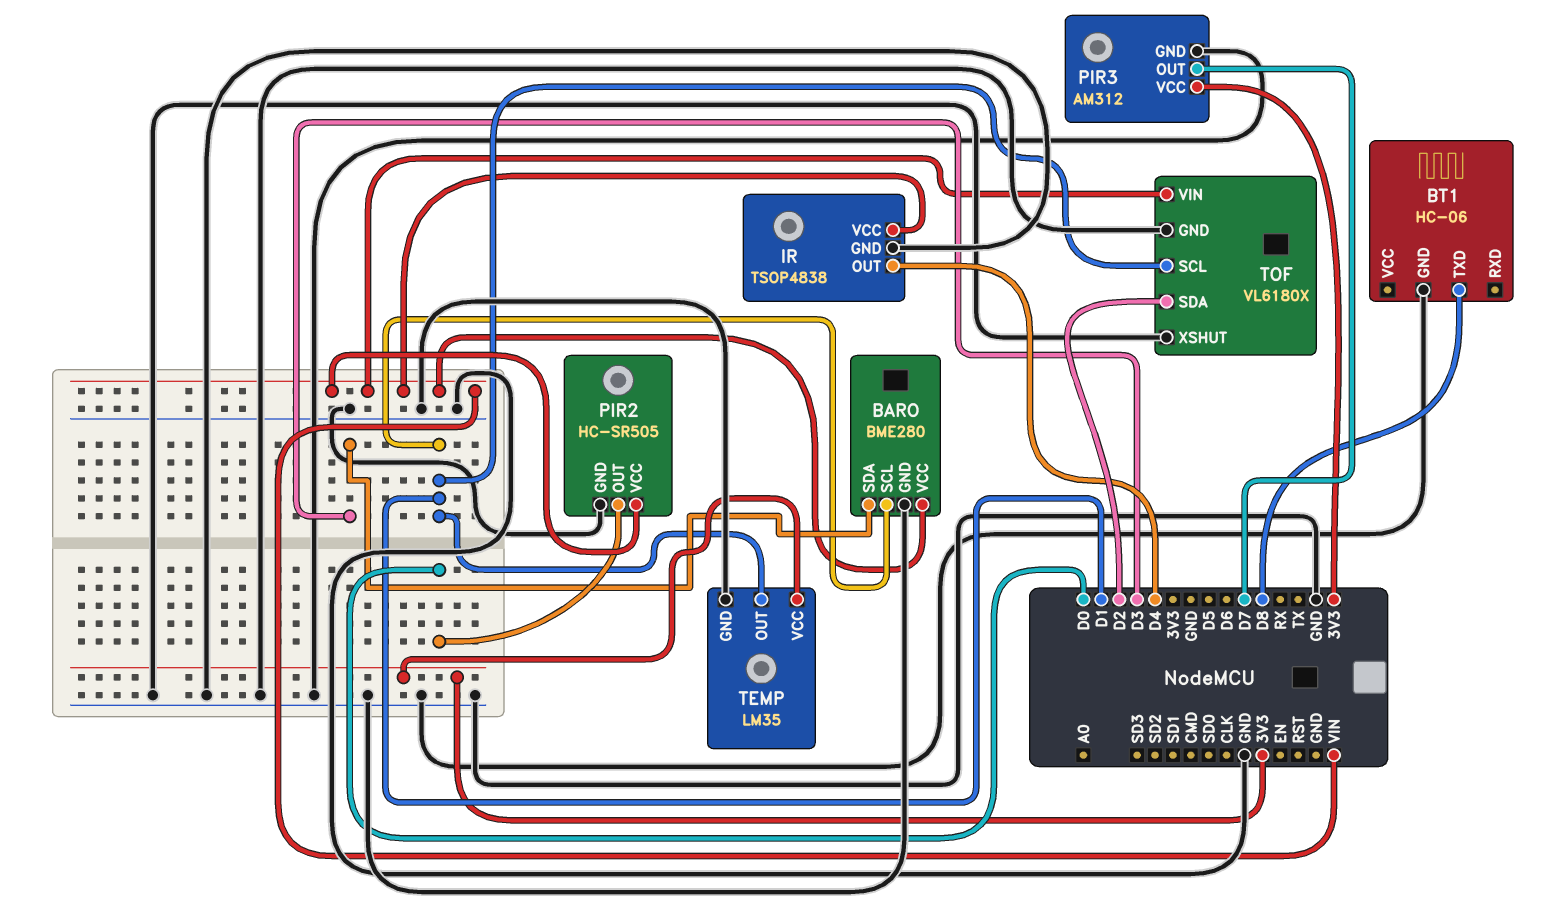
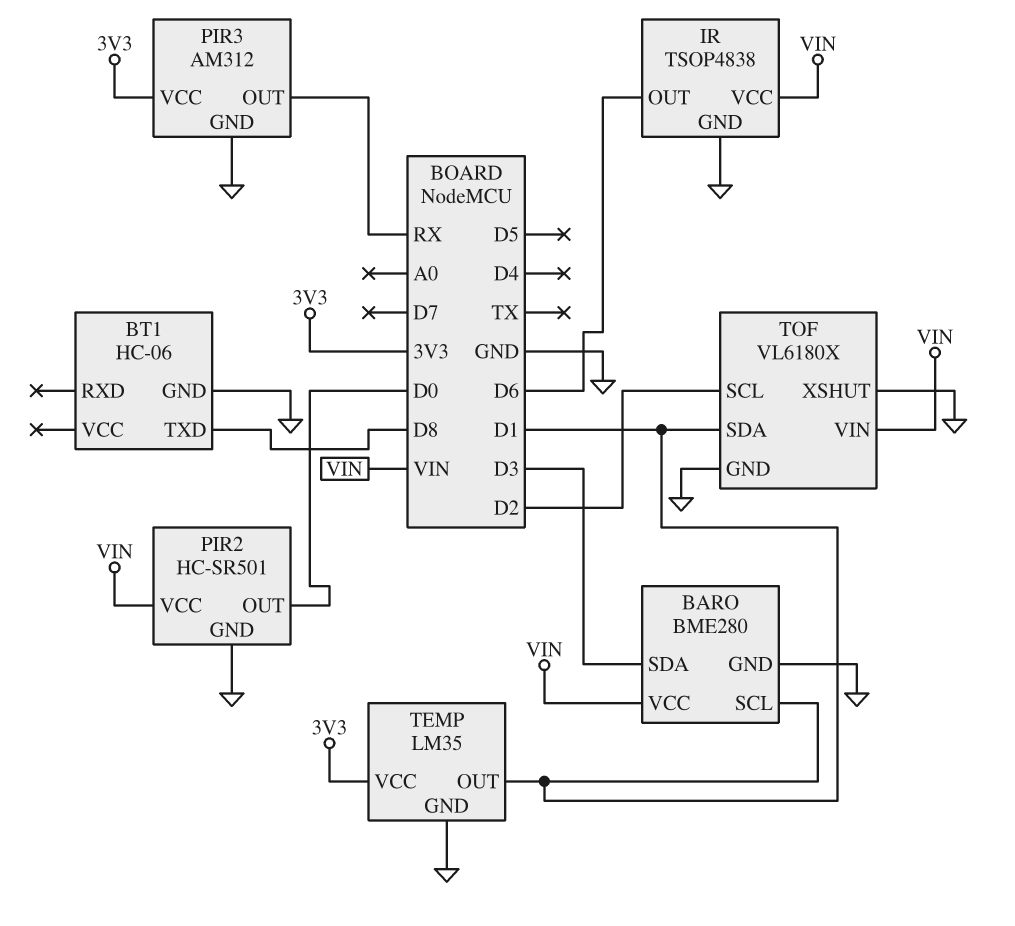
IR pin OUT: D4 -> D6
PIR2: HC-SR505 -> HC-SR501
PIR3 pin OUT: D7 -> RX
TOF pin SCL: D1 -> D2
TOF pin SDA: D2 -> D1

